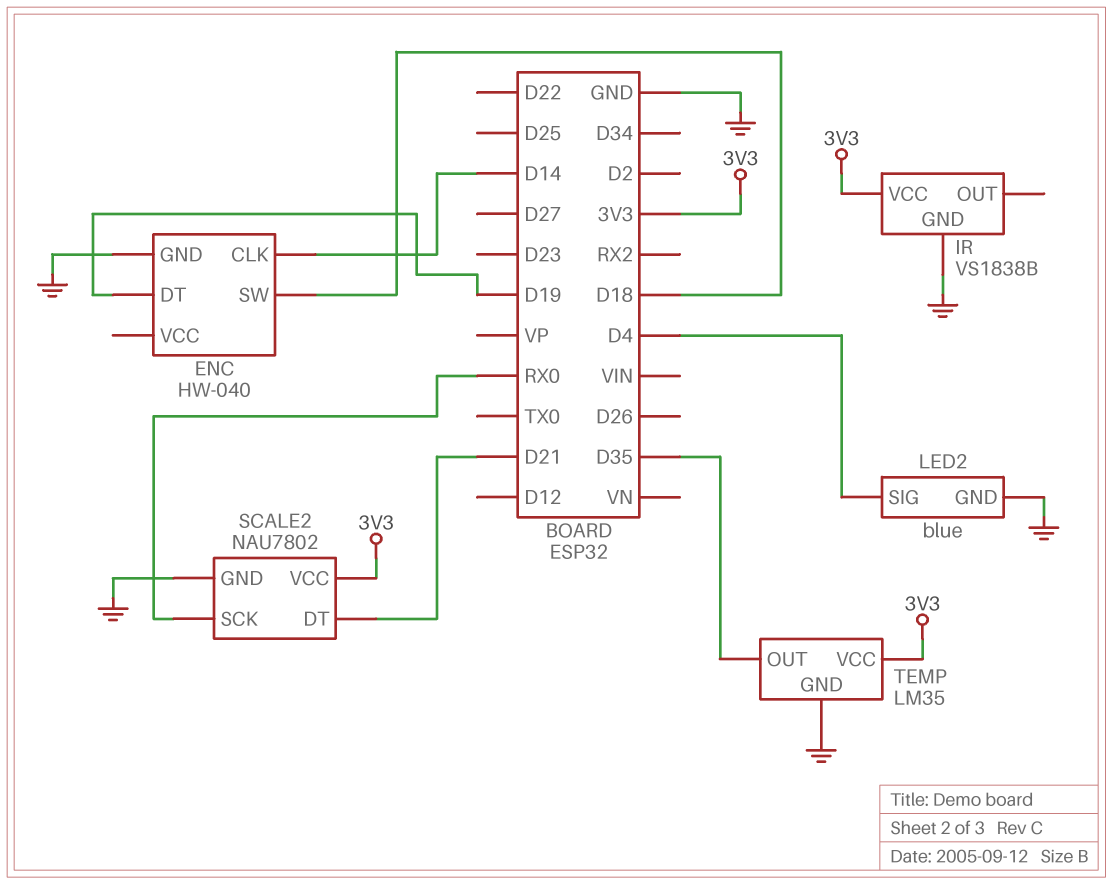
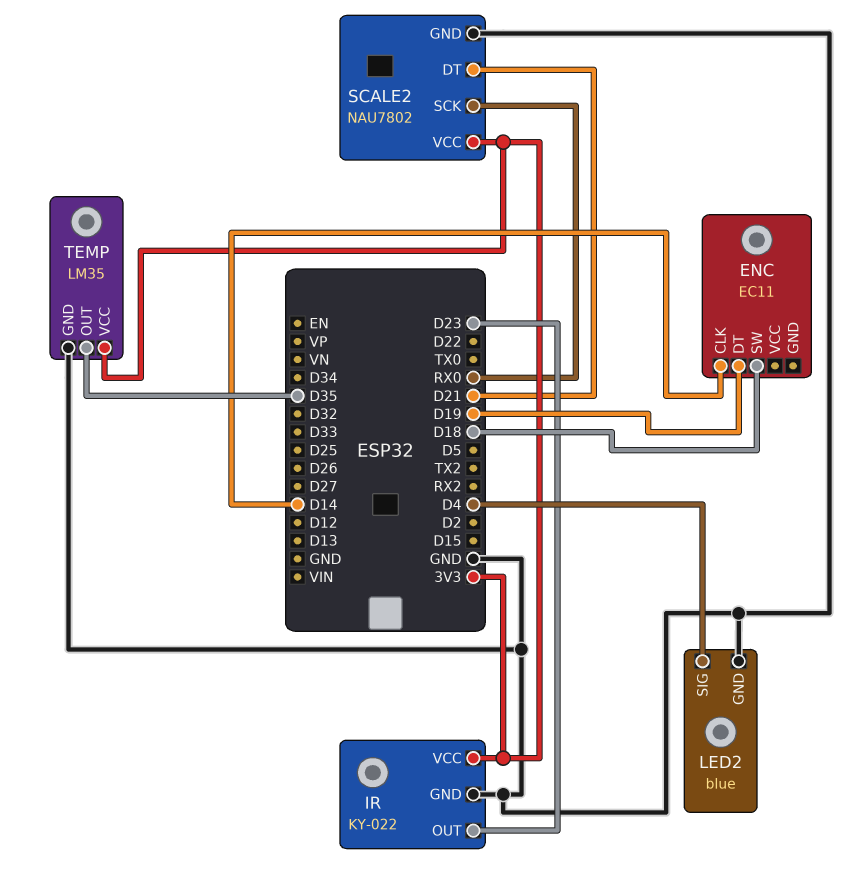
ENC: HW-040 -> EC11
ENC pin GND: GND -> none
IR: VS1838B -> KY-022
IR pin OUT: none -> D23

